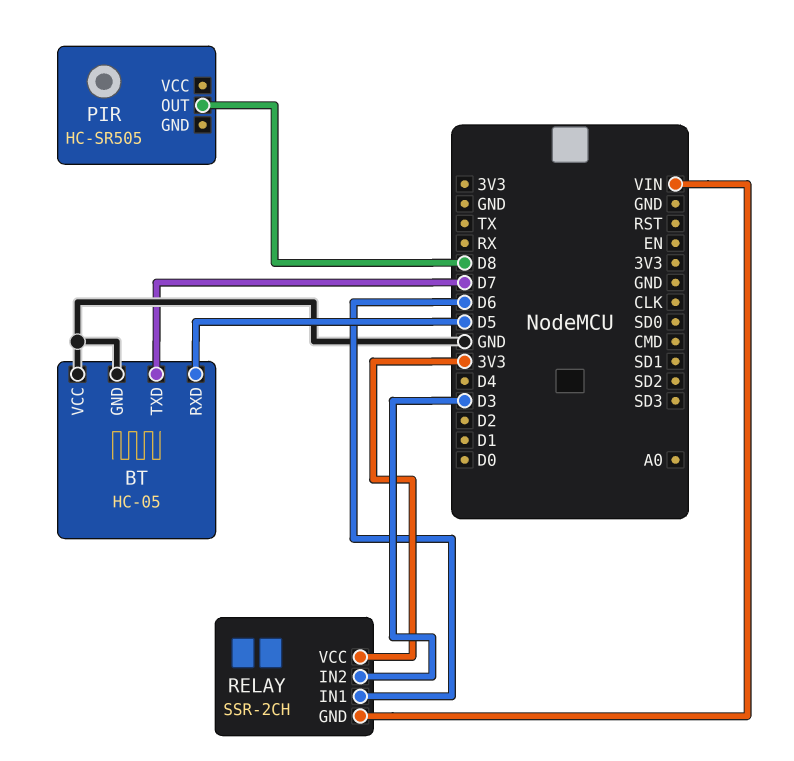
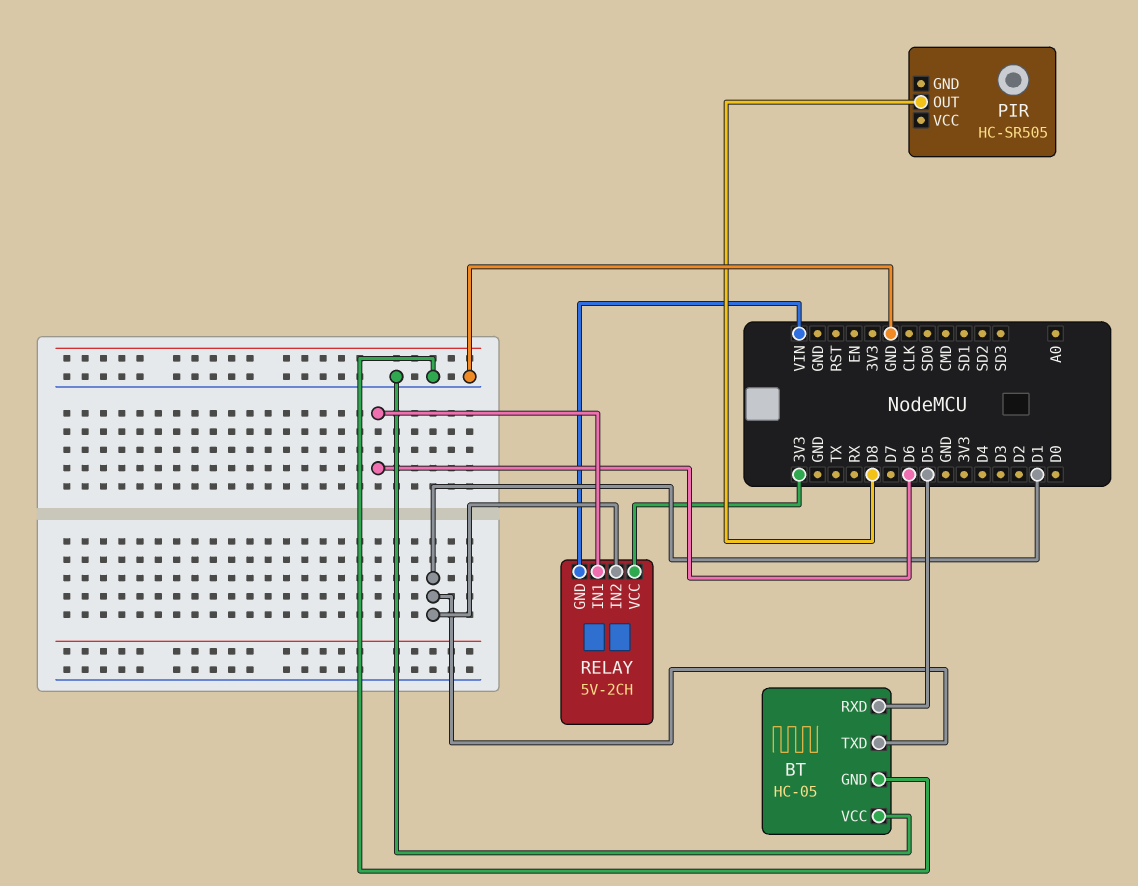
BT pin TXD: D7 -> D1
RELAY: SSR-2CH -> 5V-2CH
RELAY pin IN2: D3 -> D1

